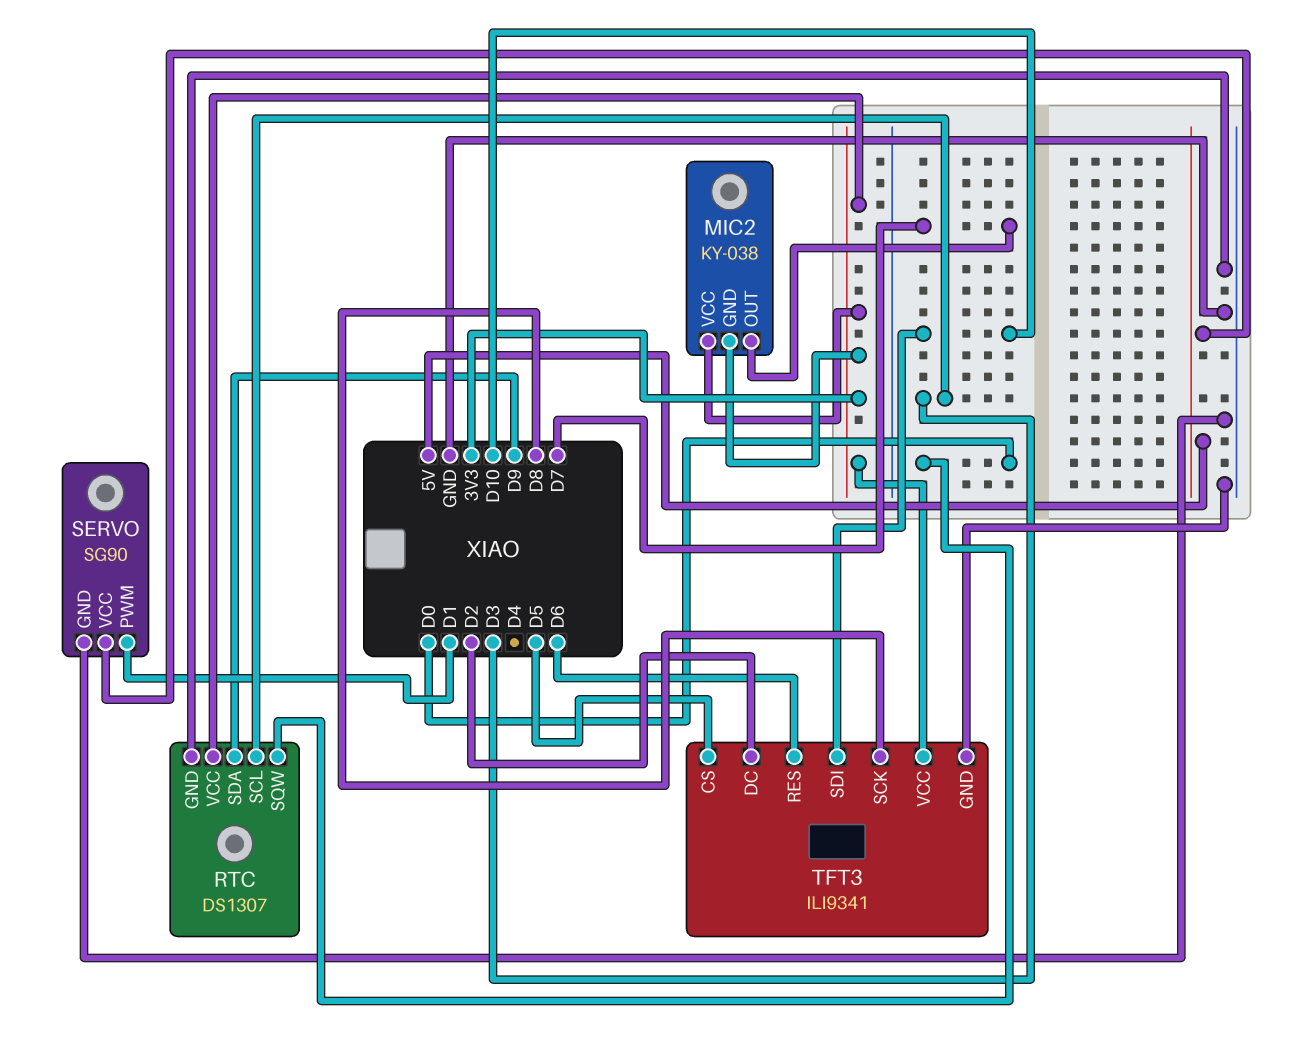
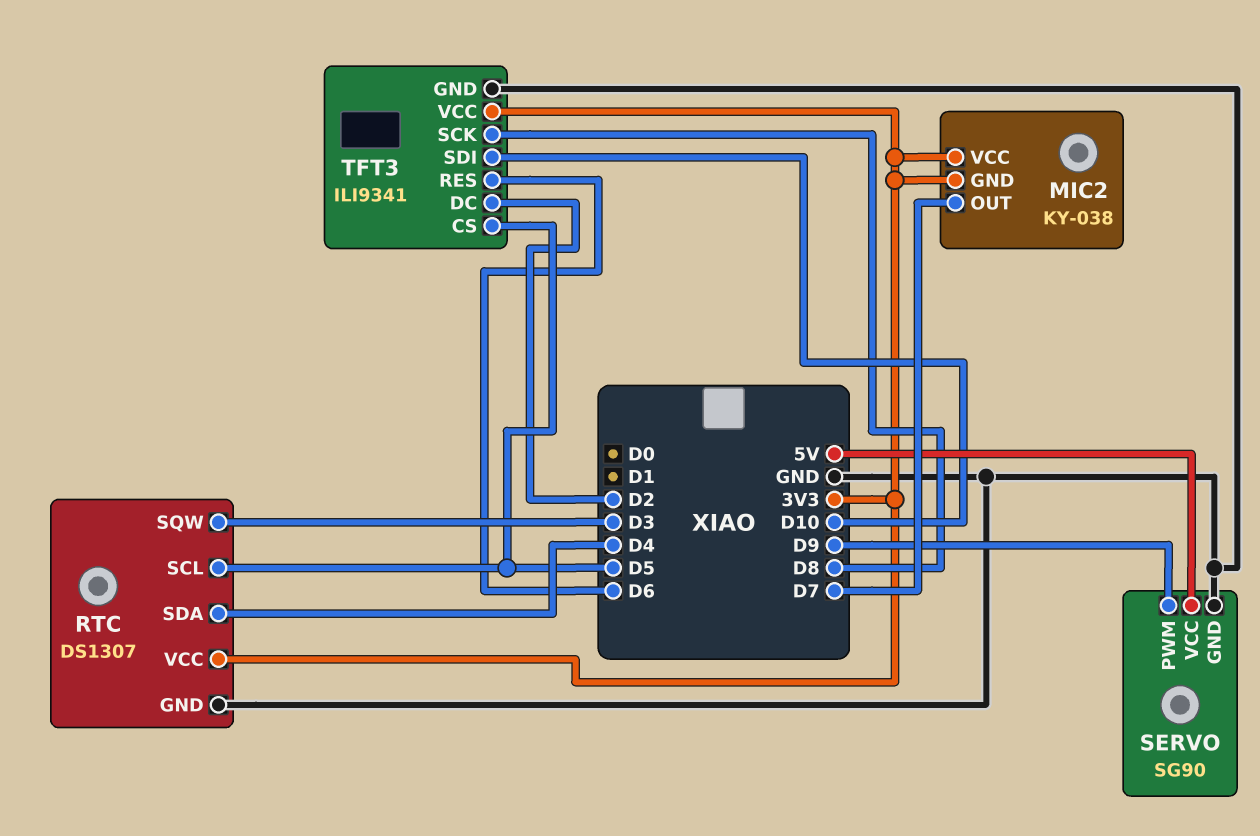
RTC pin SCL: D3 -> D5
RTC pin SDA: D9 -> D4
RTC pin SQW: D0 -> D3
SERVO pin PWM: D1 -> D9

